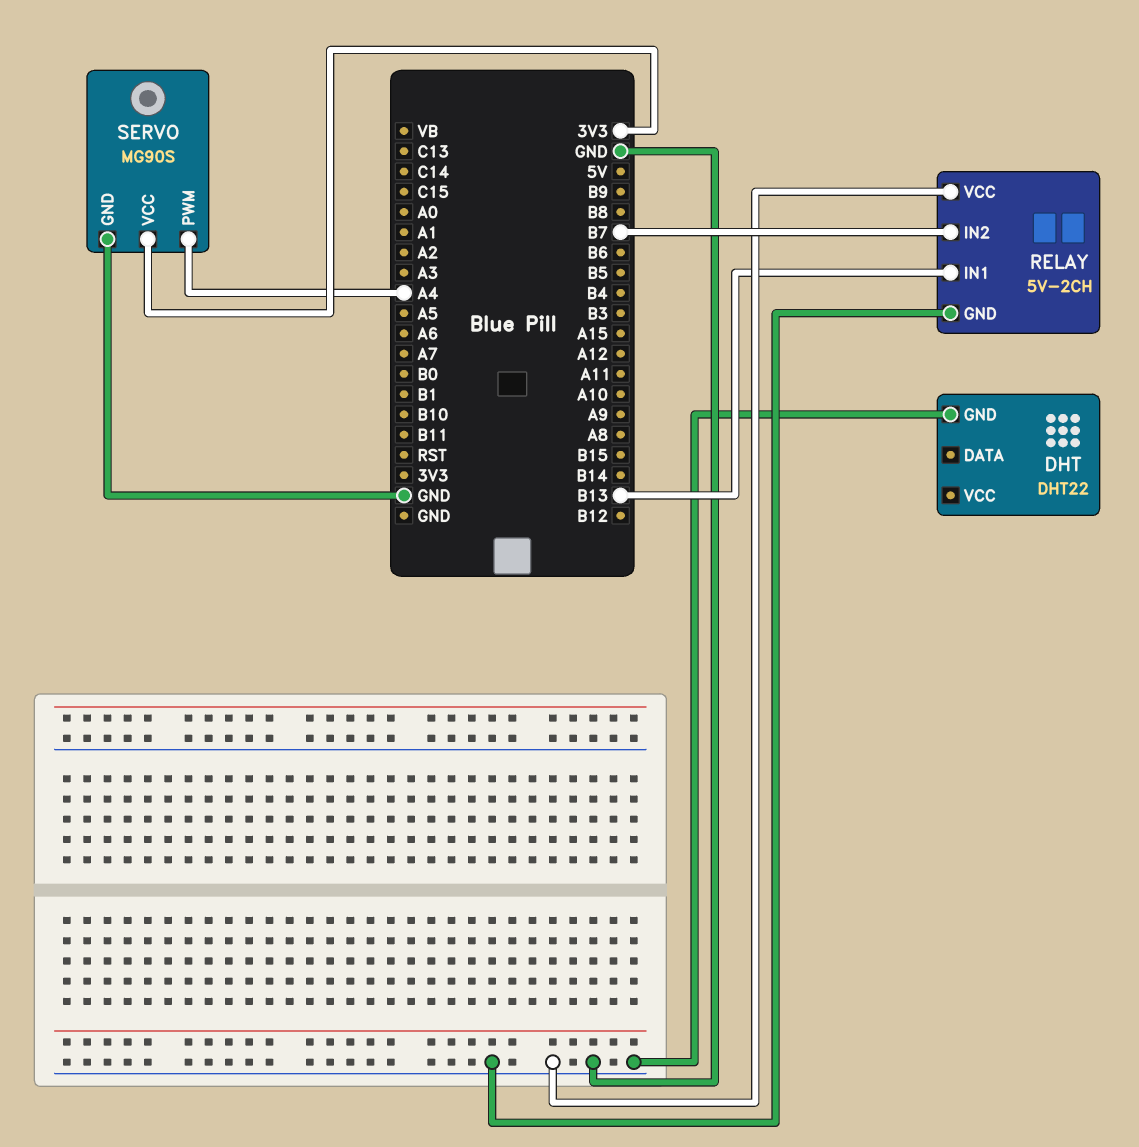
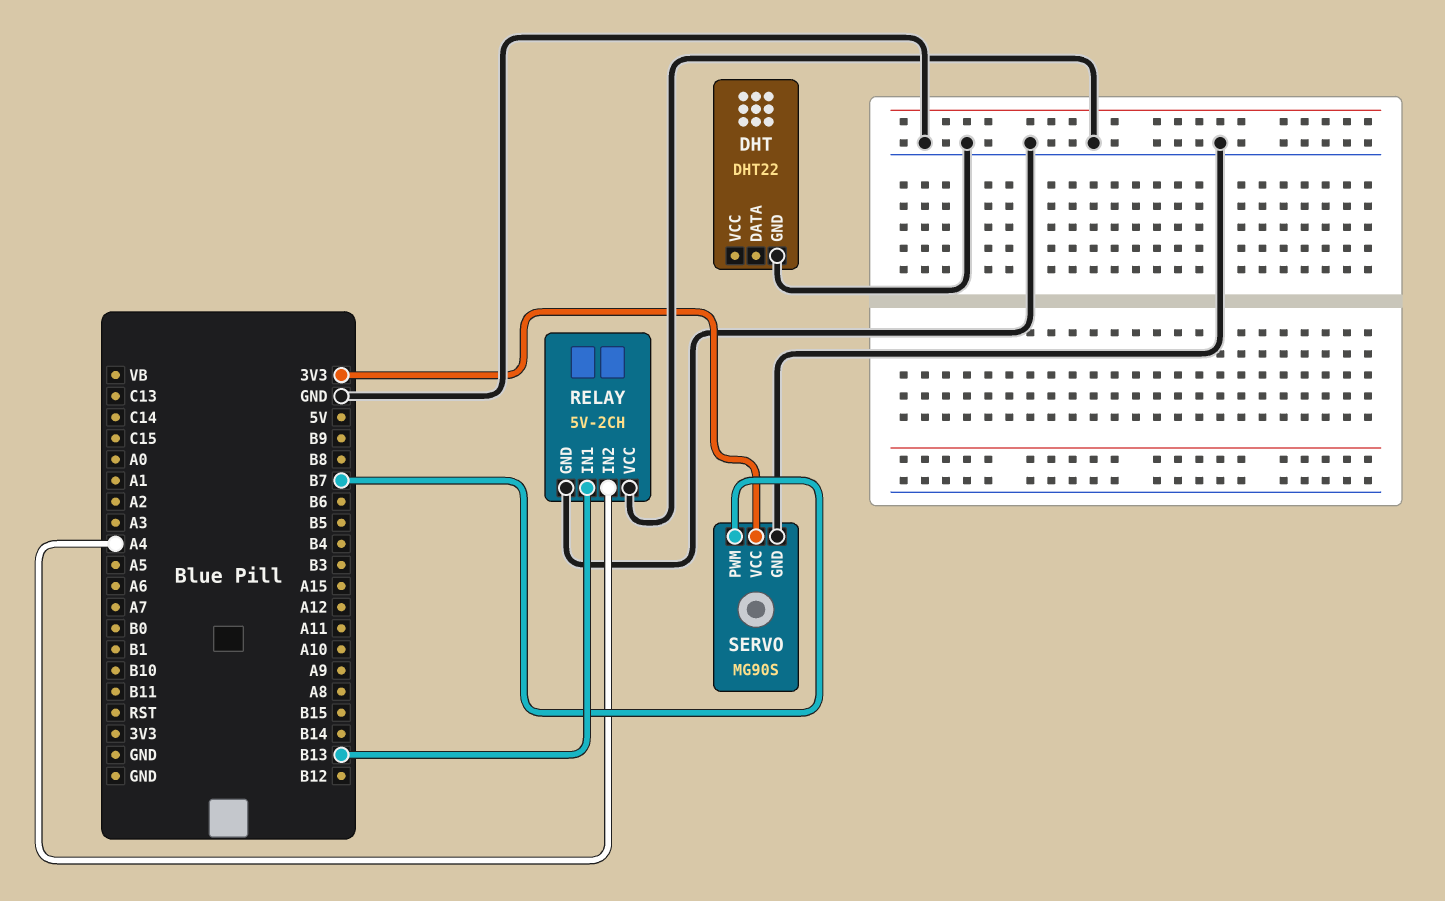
RELAY pin IN2: B7 -> A4
SERVO pin PWM: A4 -> B7

